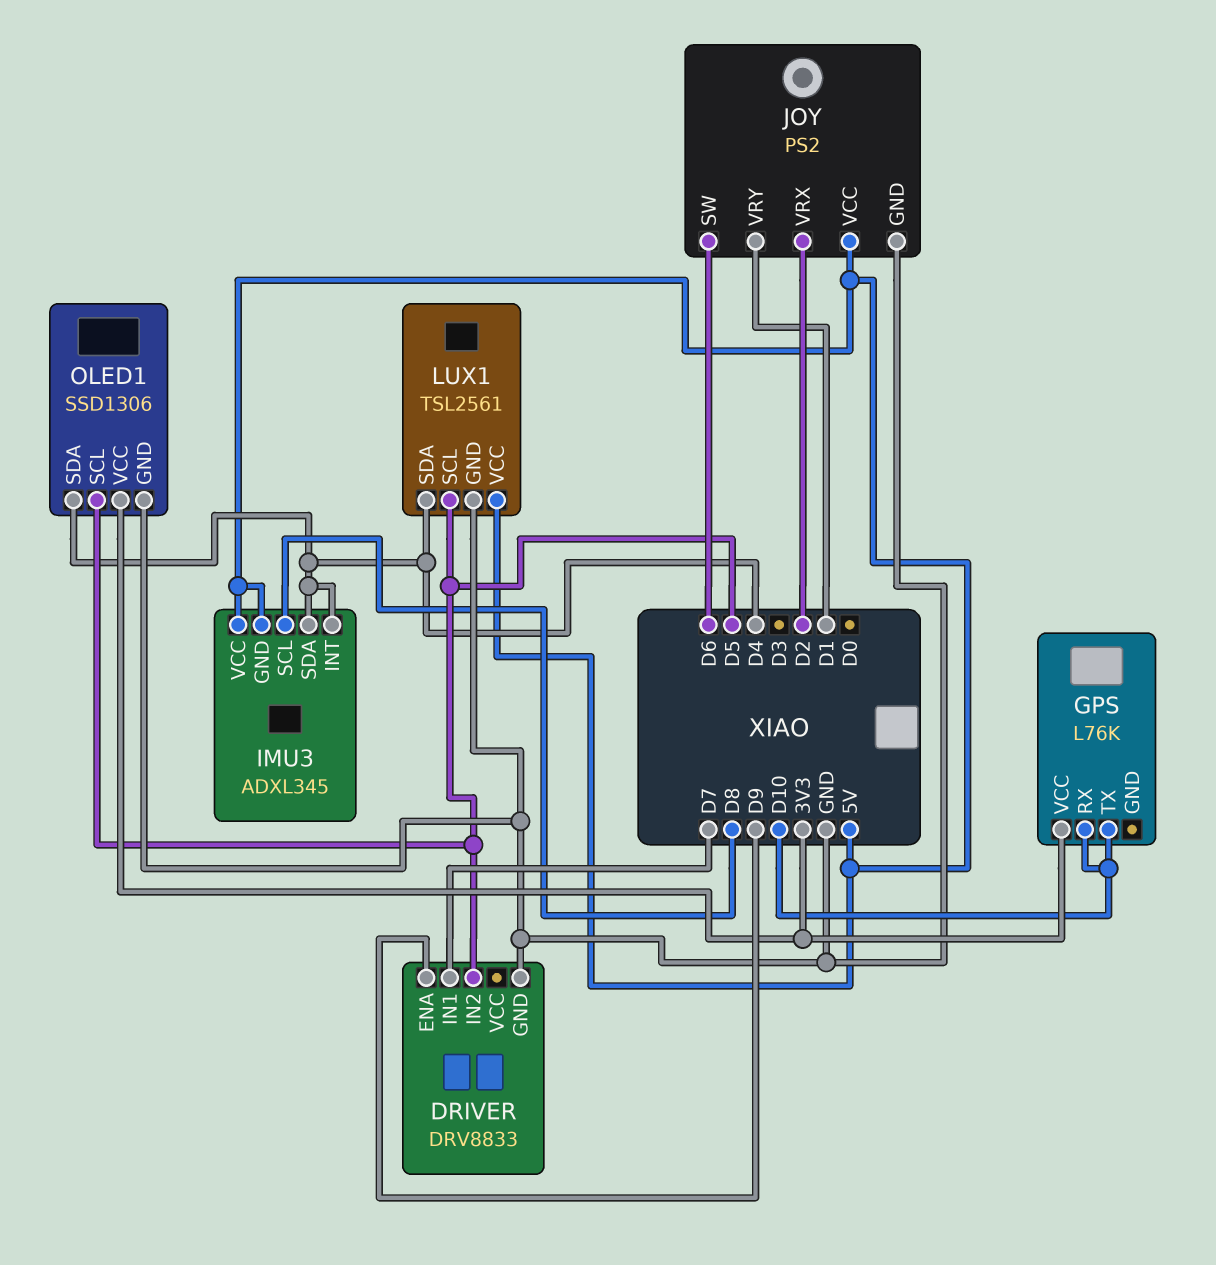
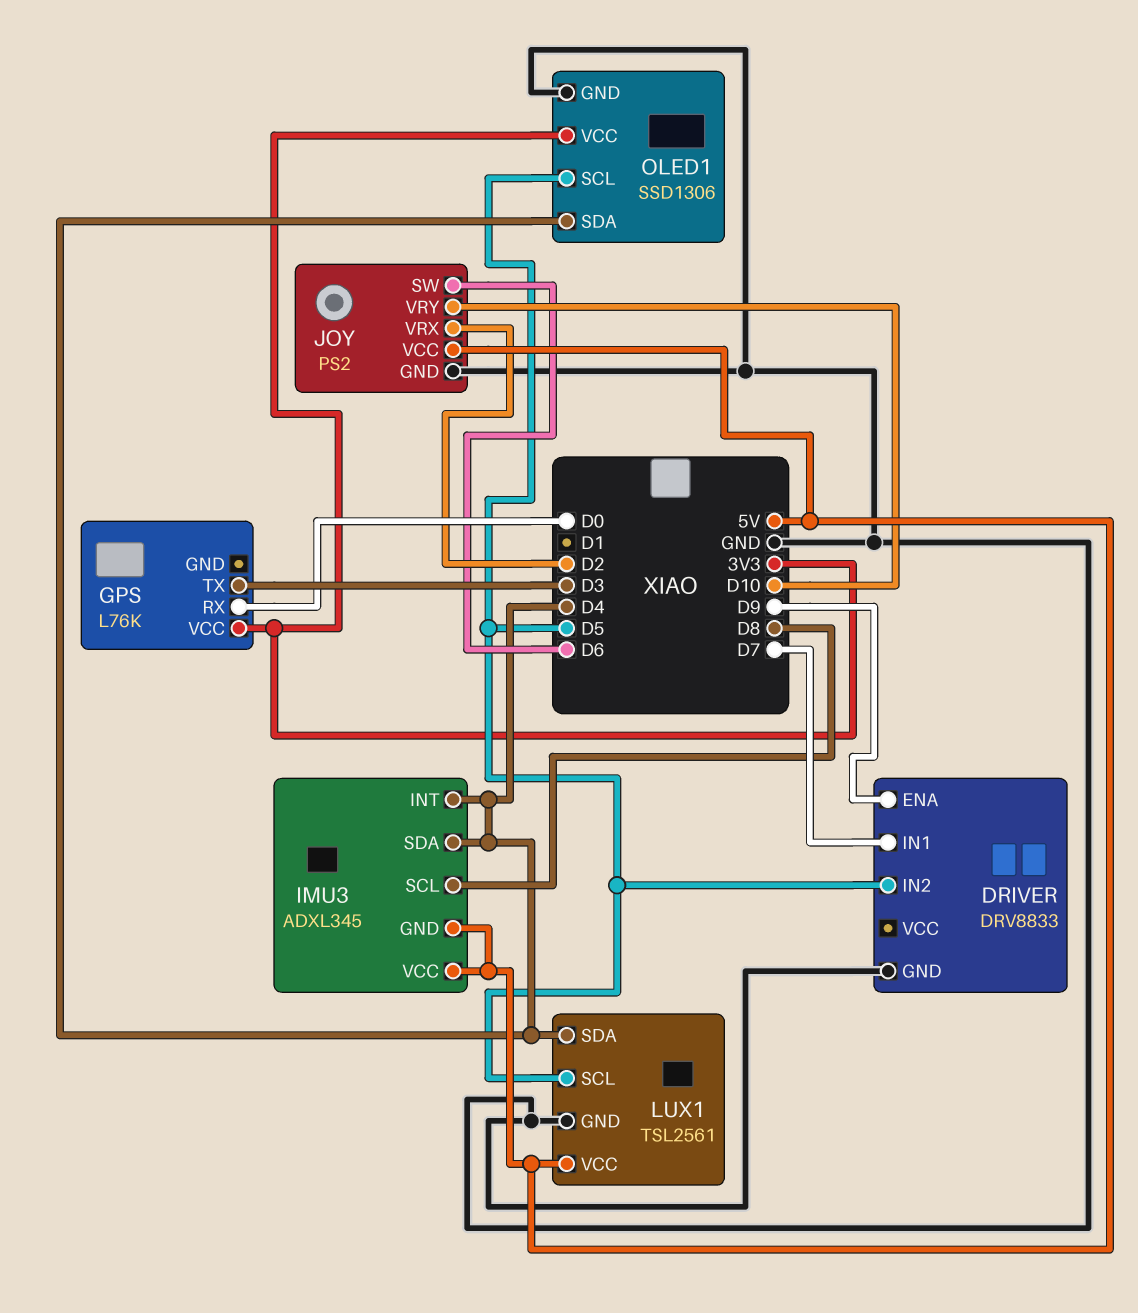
GPS pin RX: D10 -> D0
GPS pin TX: D10 -> D3
JOY pin VRY: D1 -> D10

